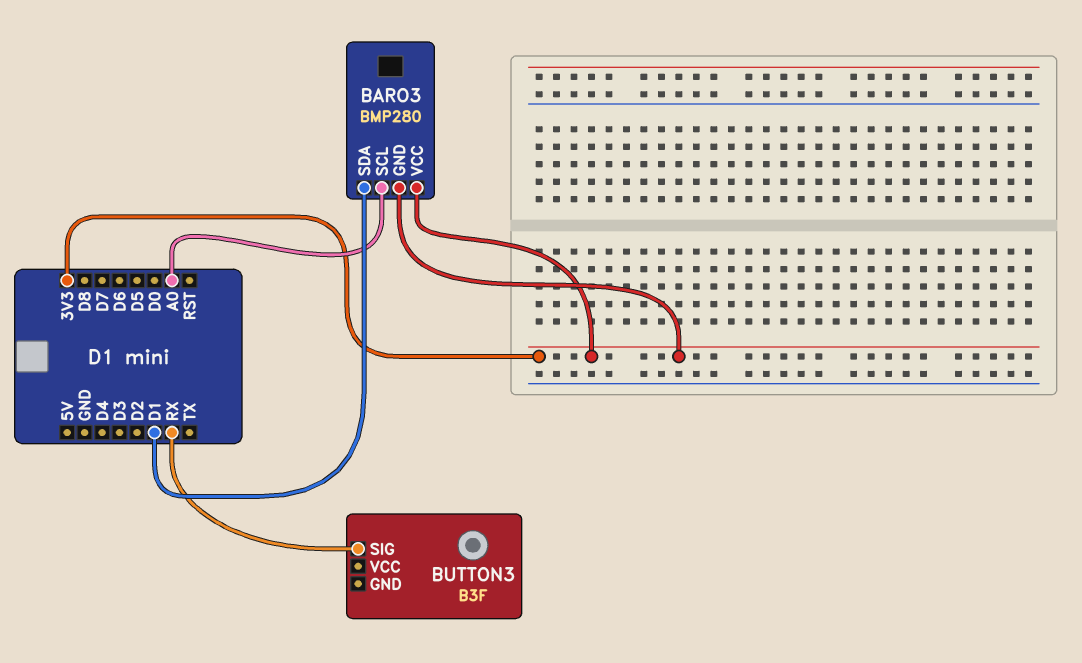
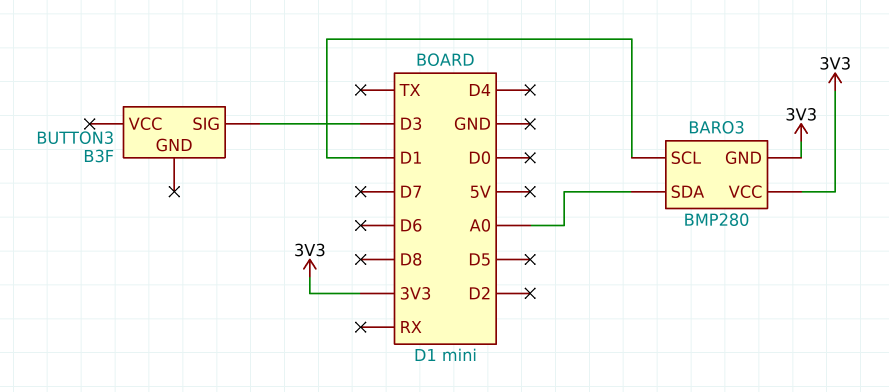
BARO3 pin SCL: A0 -> D1
BARO3 pin SDA: D1 -> A0
BUTTON3 pin SIG: RX -> D3

